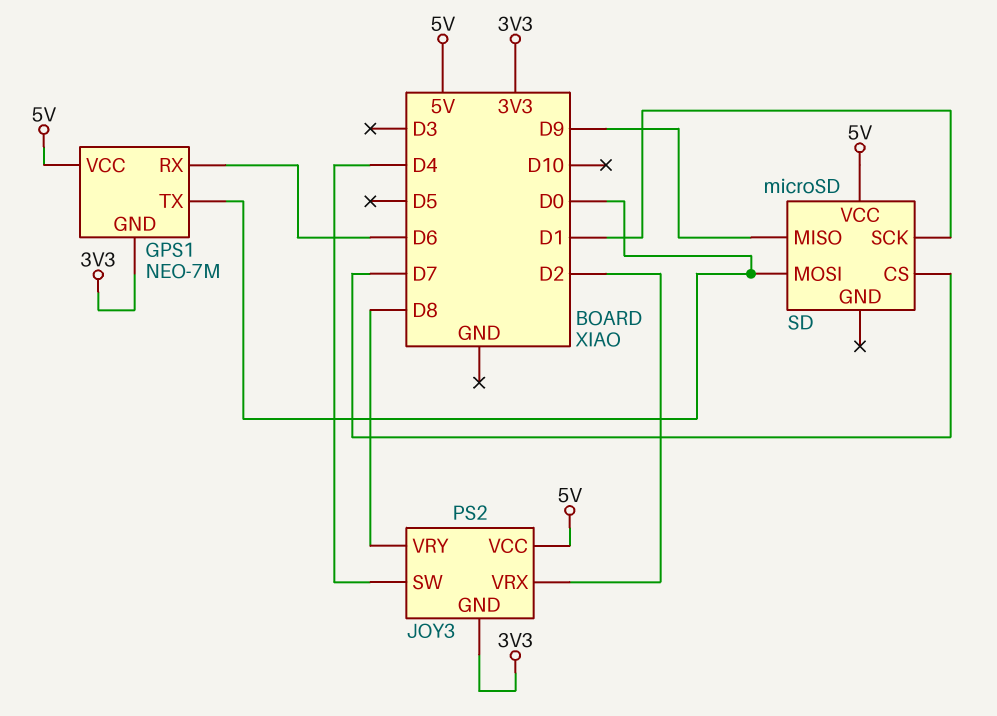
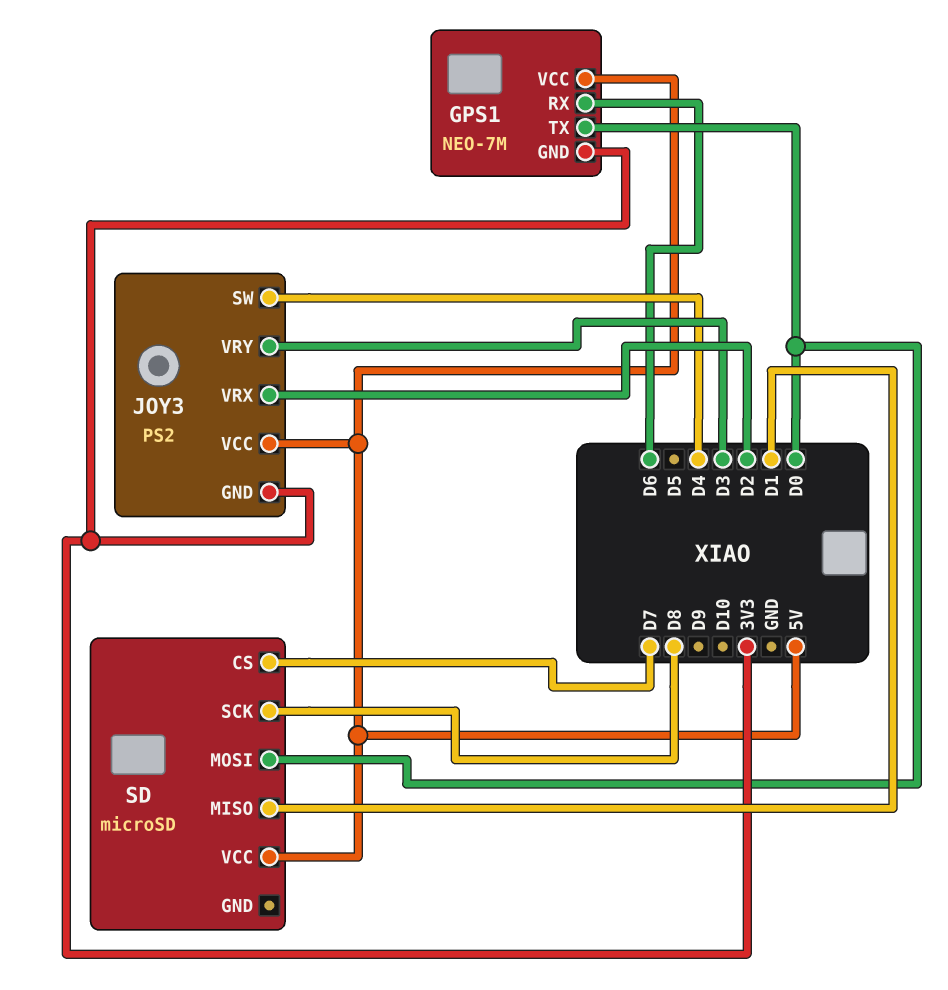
JOY3 pin VRY: D8 -> D3
SD pin MISO: D9 -> D1
SD pin SCK: D1 -> D8

